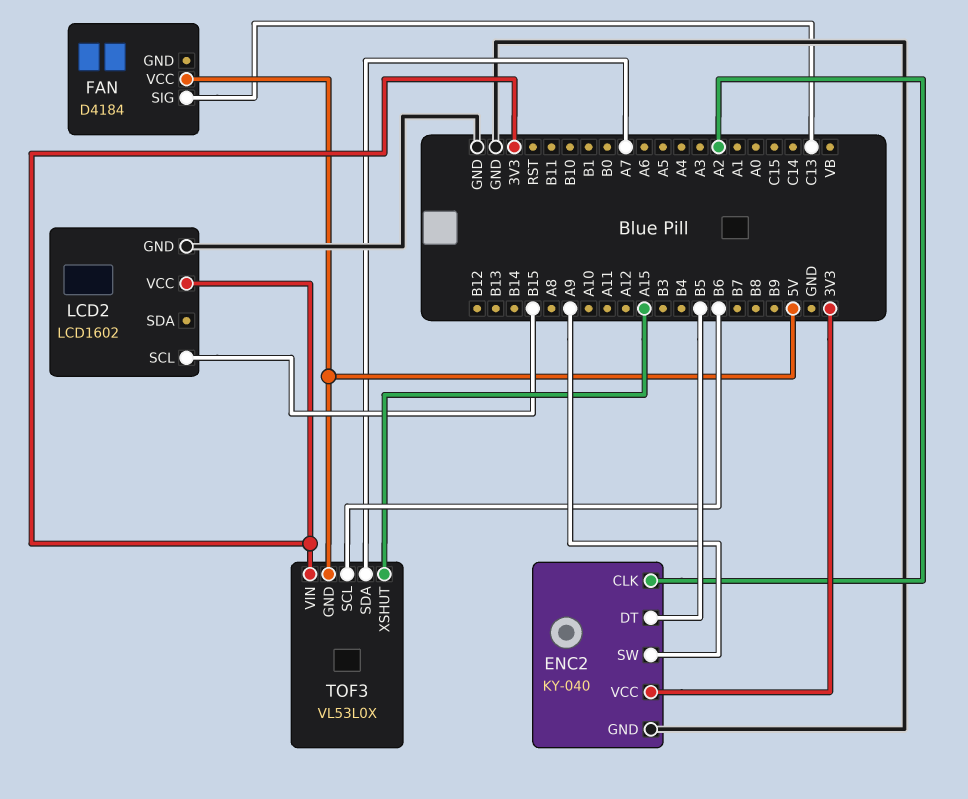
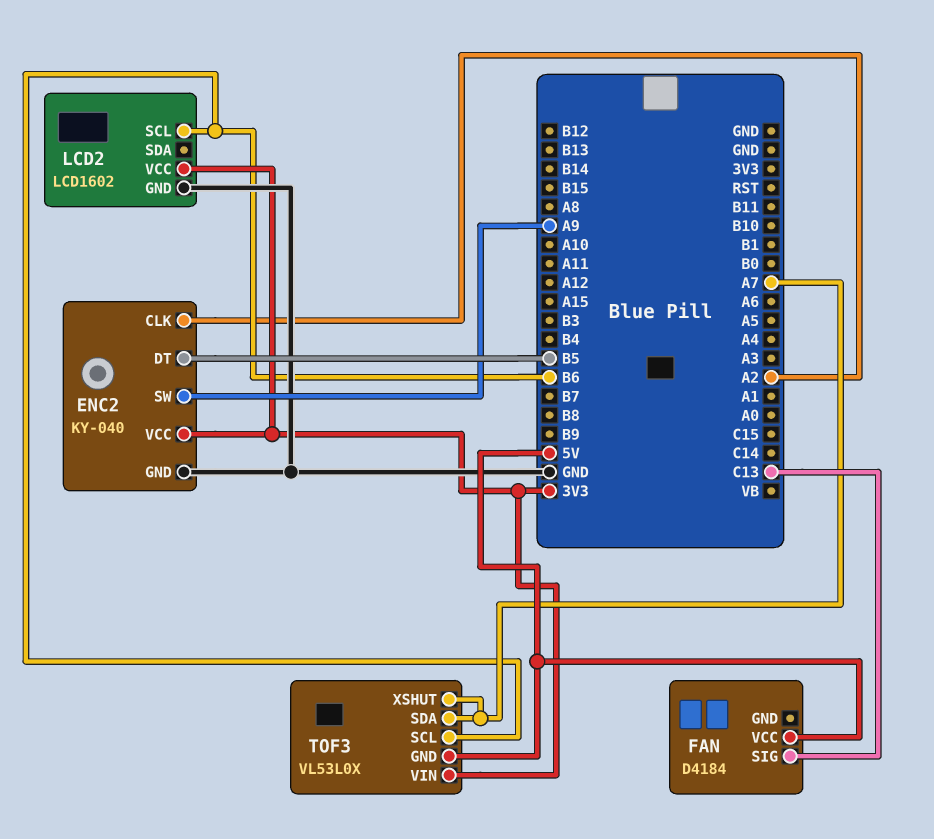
LCD2 pin SCL: B15 -> B6
TOF3 pin XSHUT: A15 -> A7

